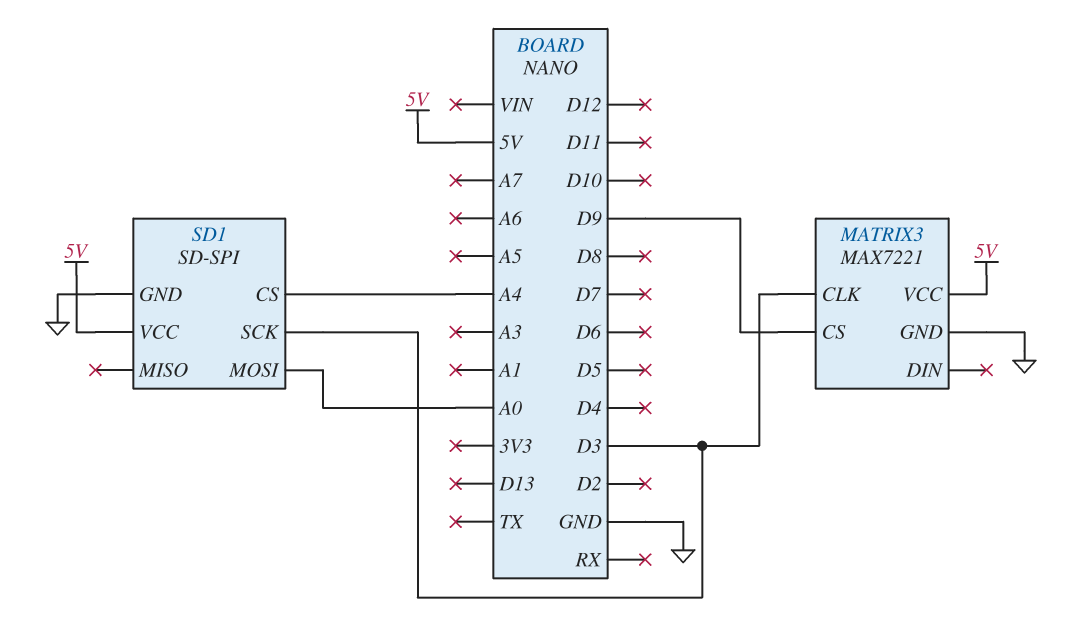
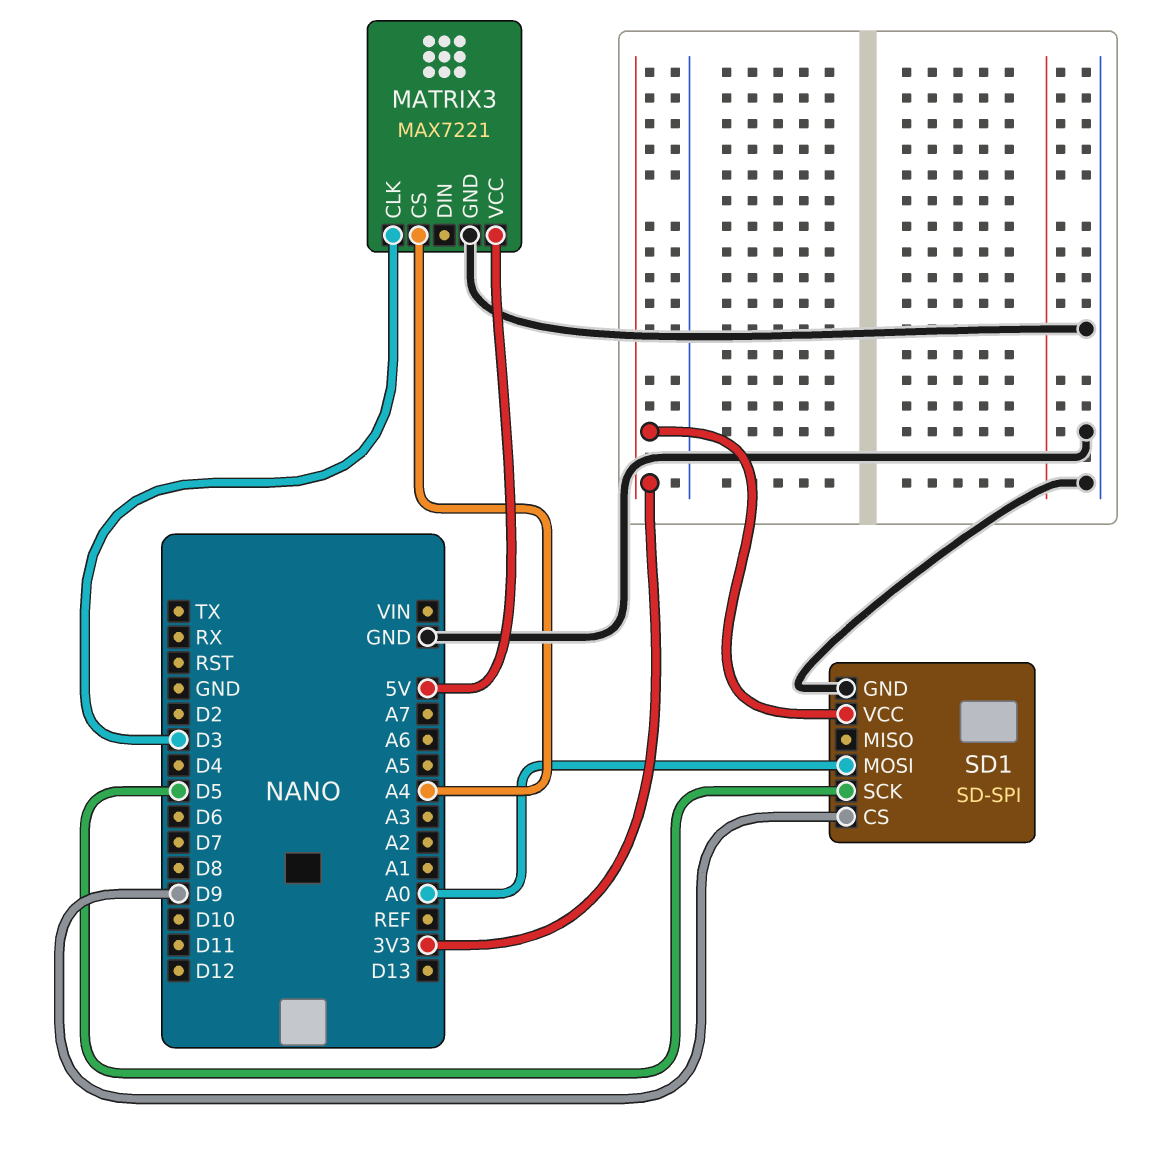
MATRIX3 pin CS: D9 -> A4
SD1 pin CS: A4 -> D9
SD1 pin SCK: D3 -> D5
SD1 pin VCC: 5V -> 3V3

